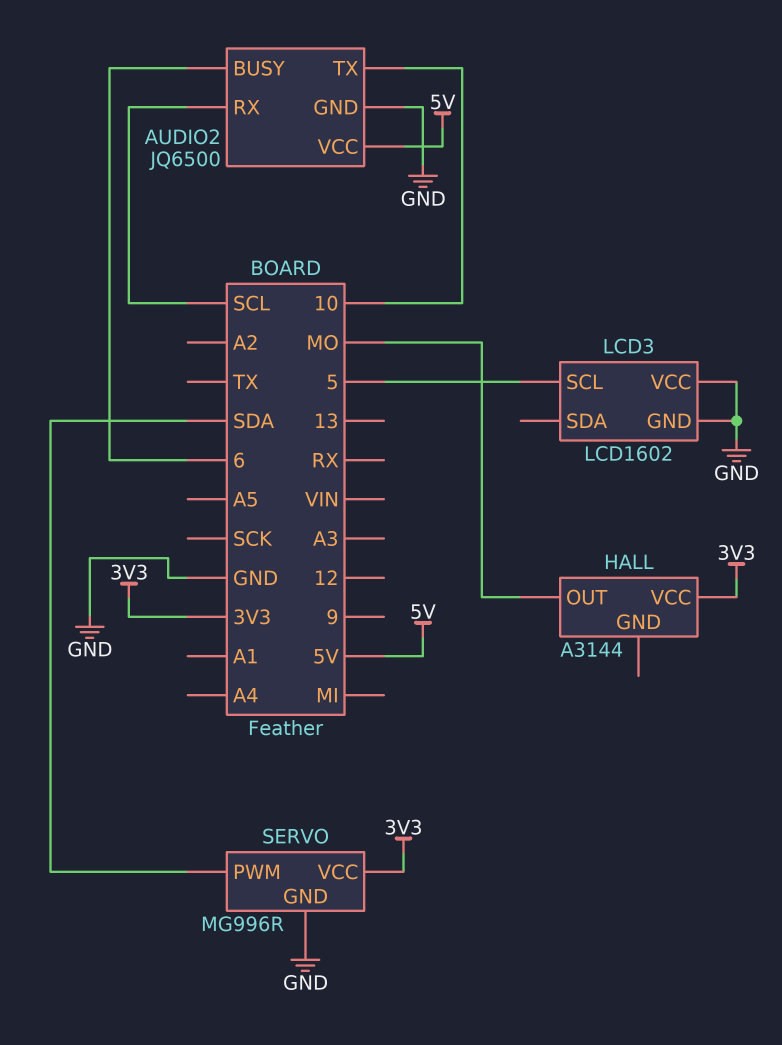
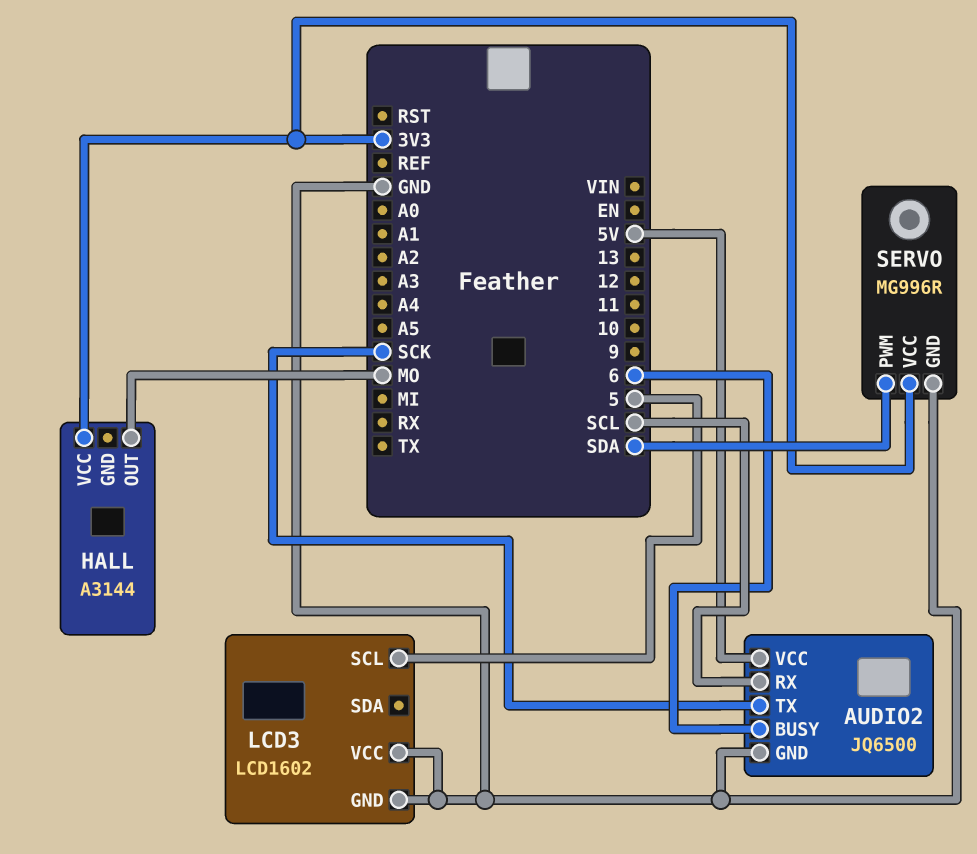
AUDIO2 pin TX: 10 -> SCK

